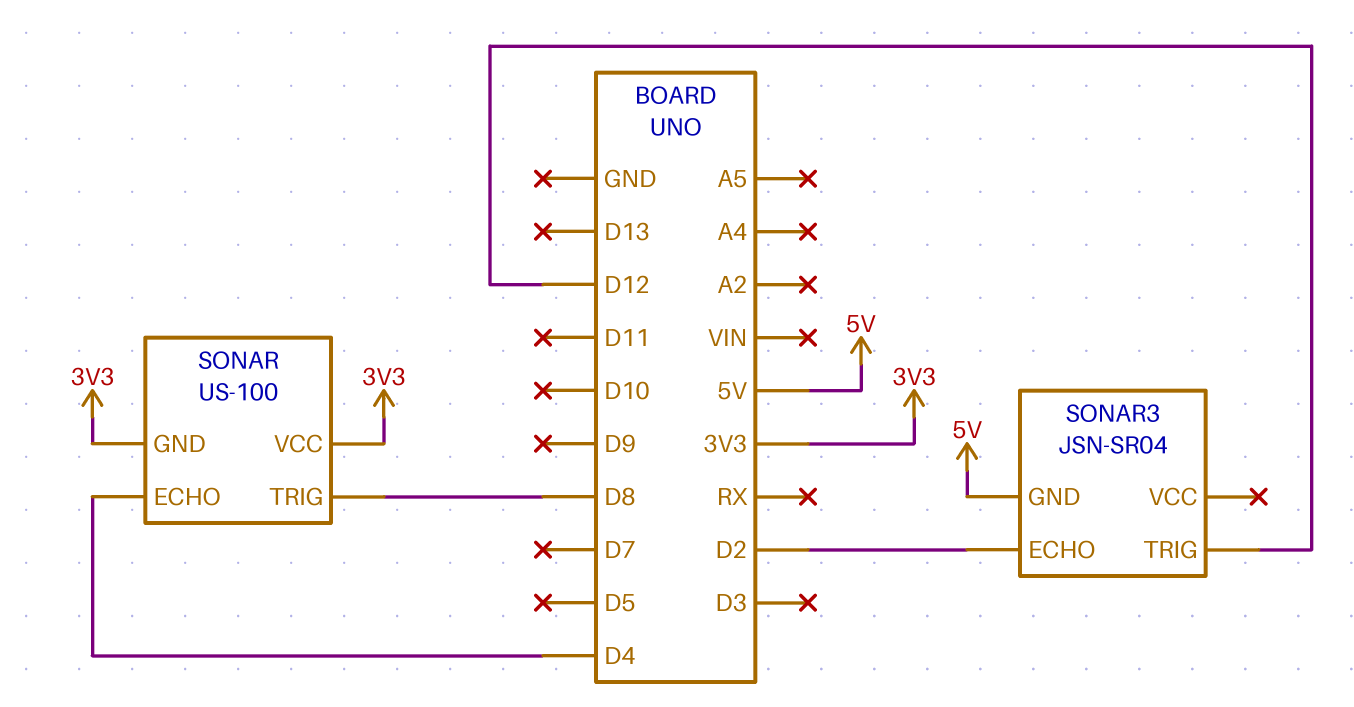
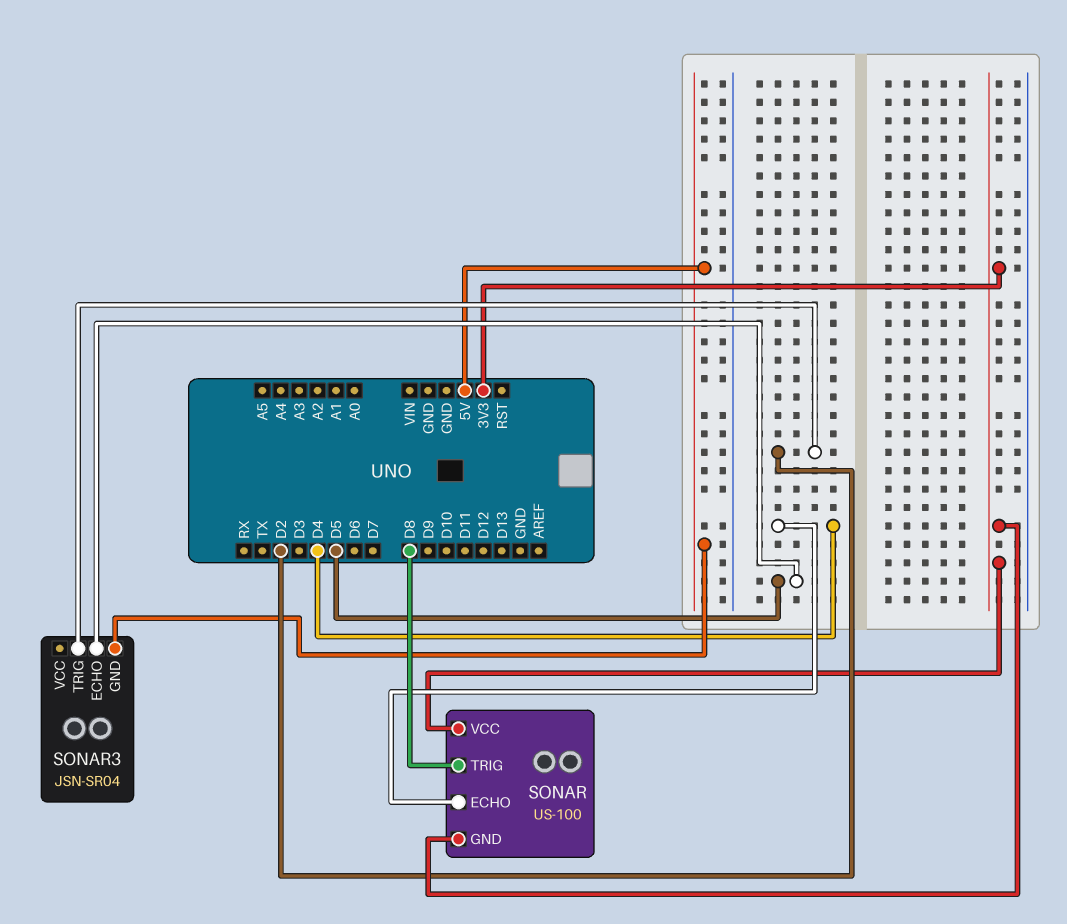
SONAR3 pin ECHO: D2 -> D5
SONAR3 pin TRIG: D12 -> D2

